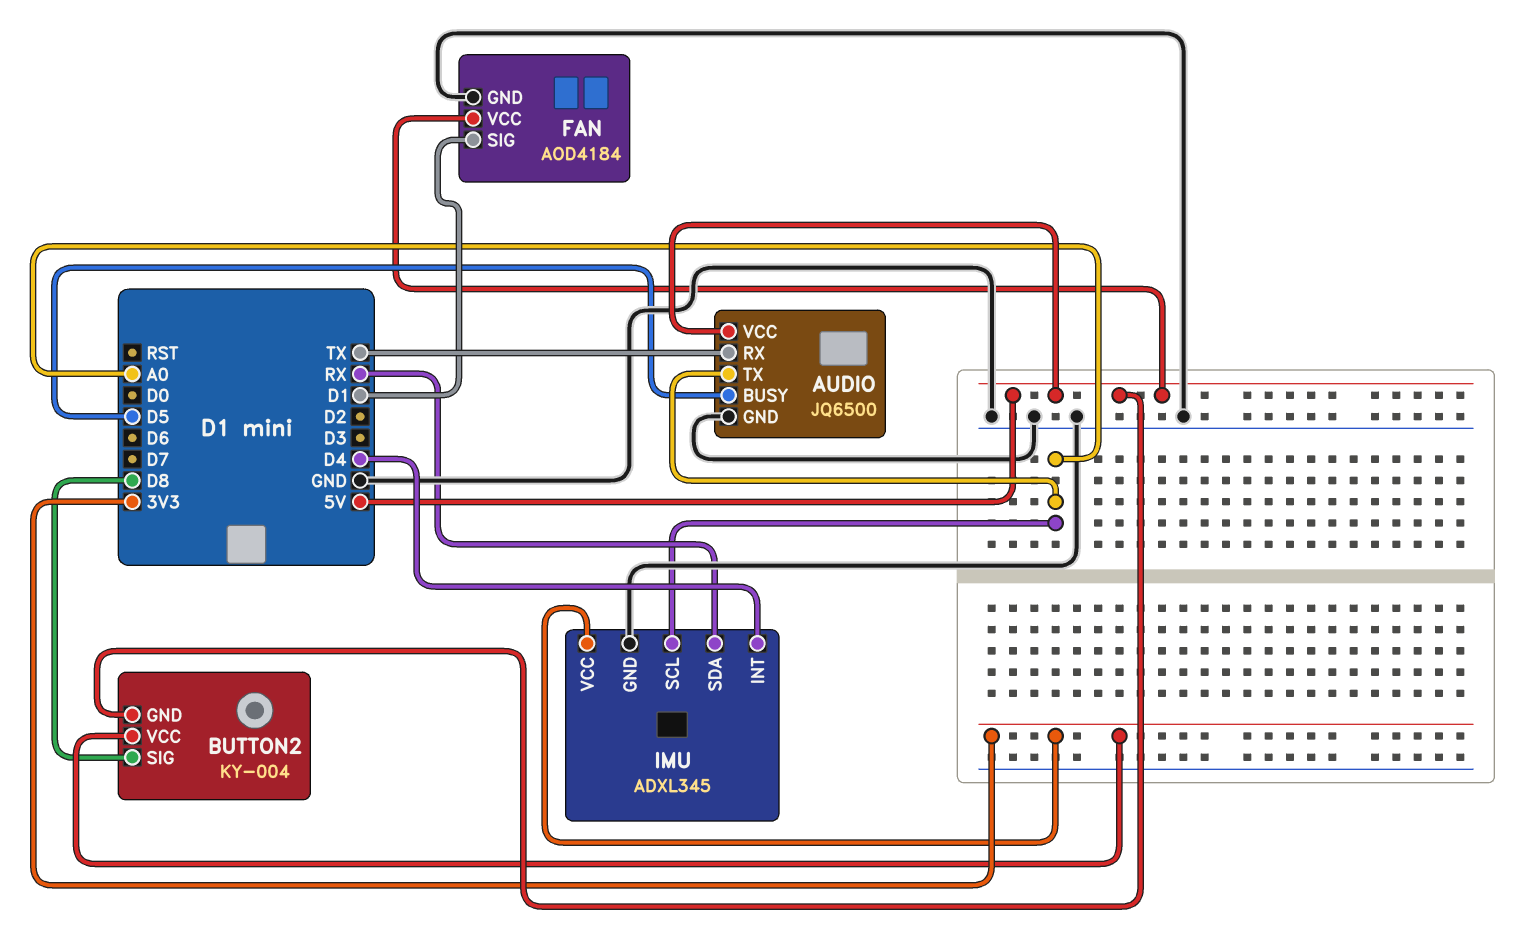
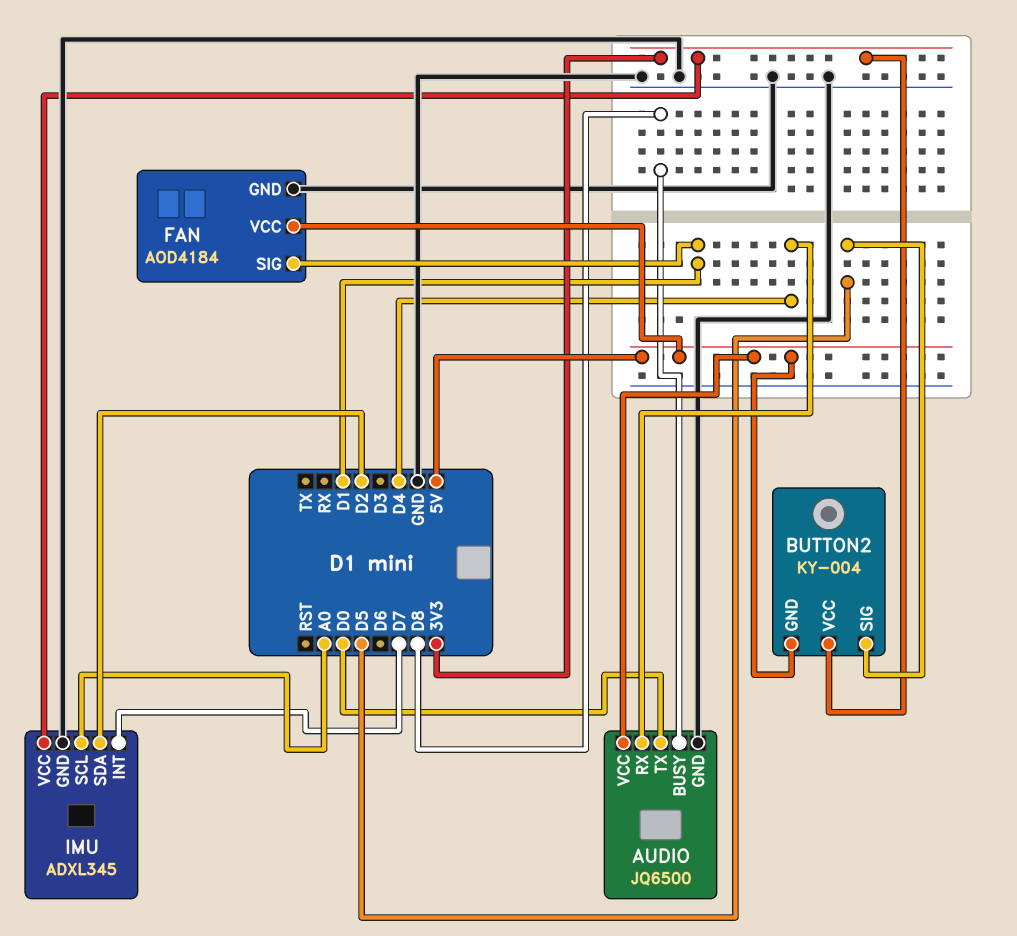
AUDIO pin BUSY: D5 -> D8
AUDIO pin RX: TX -> D4
AUDIO pin TX: A0 -> D0
BUTTON2 pin SIG: D8 -> D5
IMU pin INT: D4 -> D7
IMU pin SDA: RX -> D2

